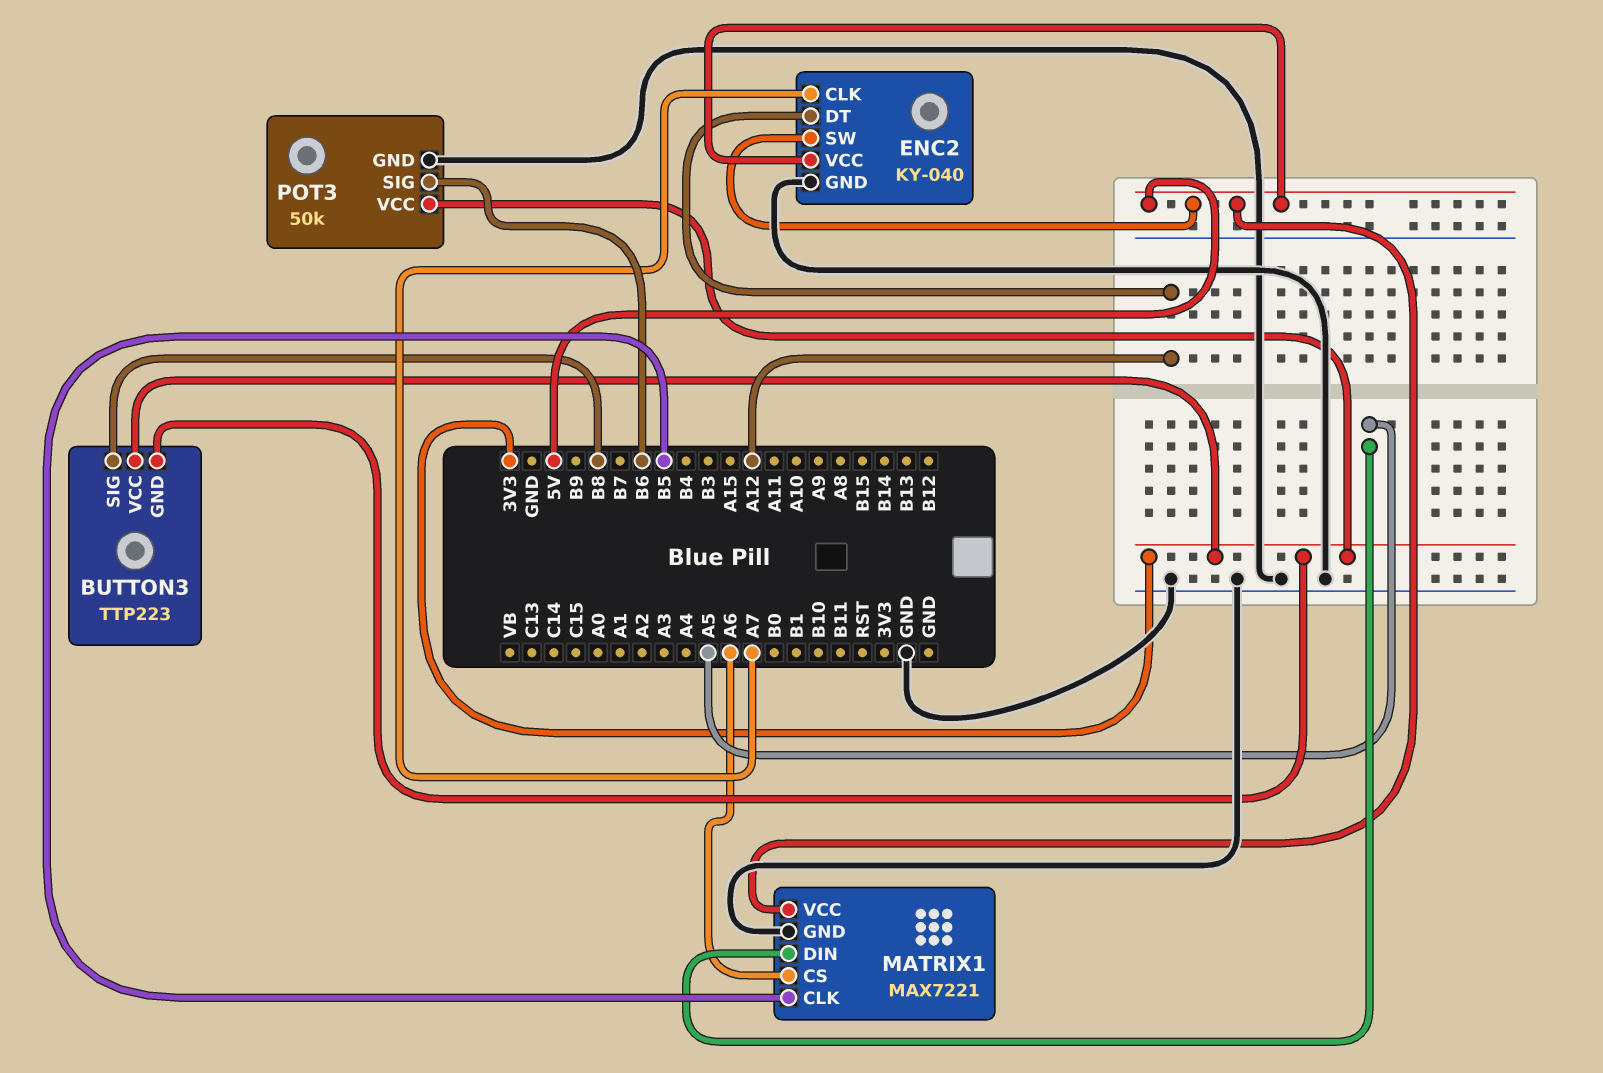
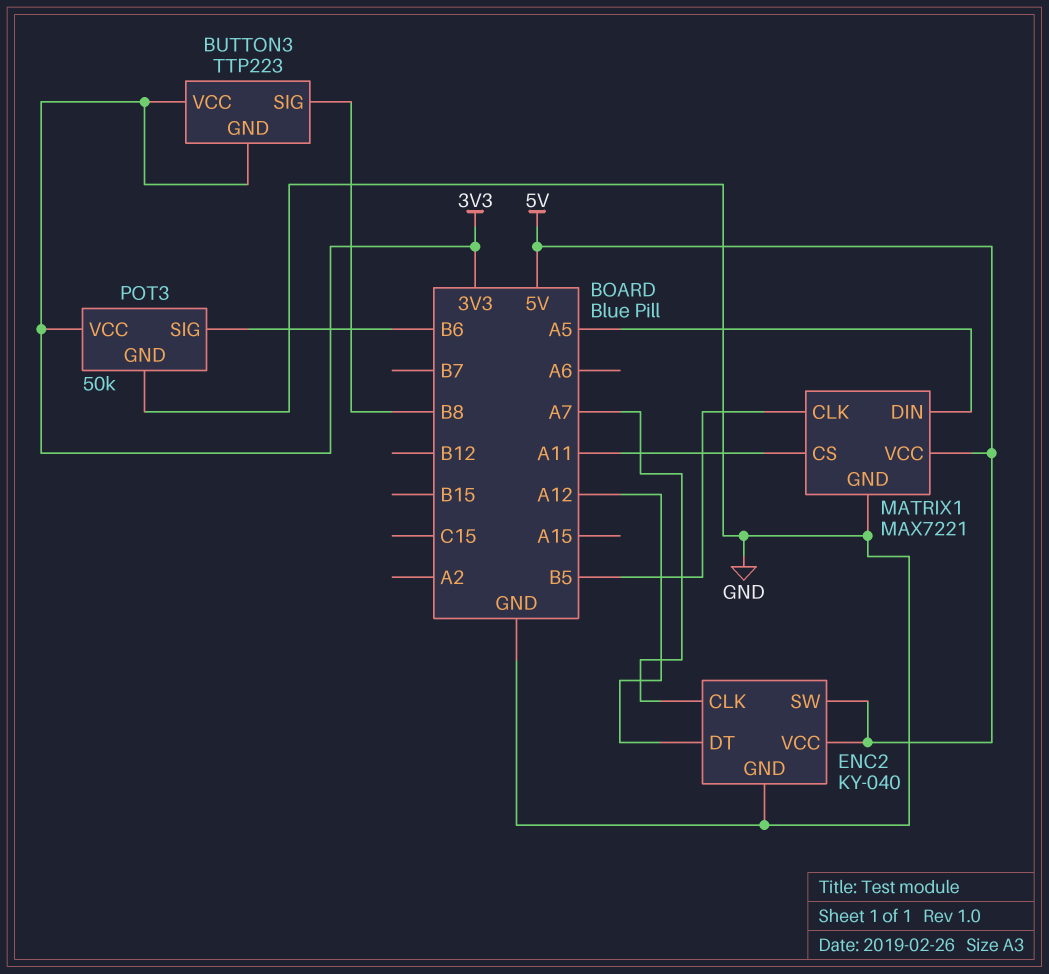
MATRIX1 pin CS: A6 -> A11

